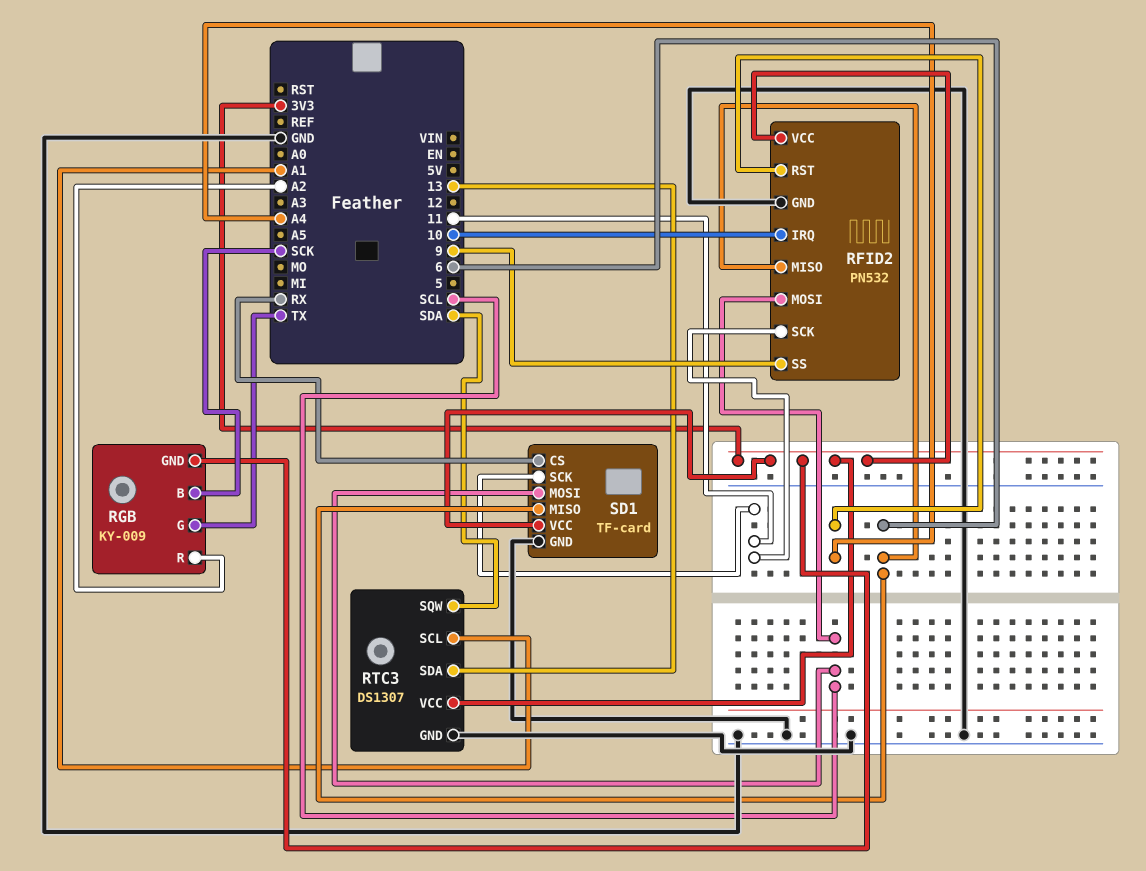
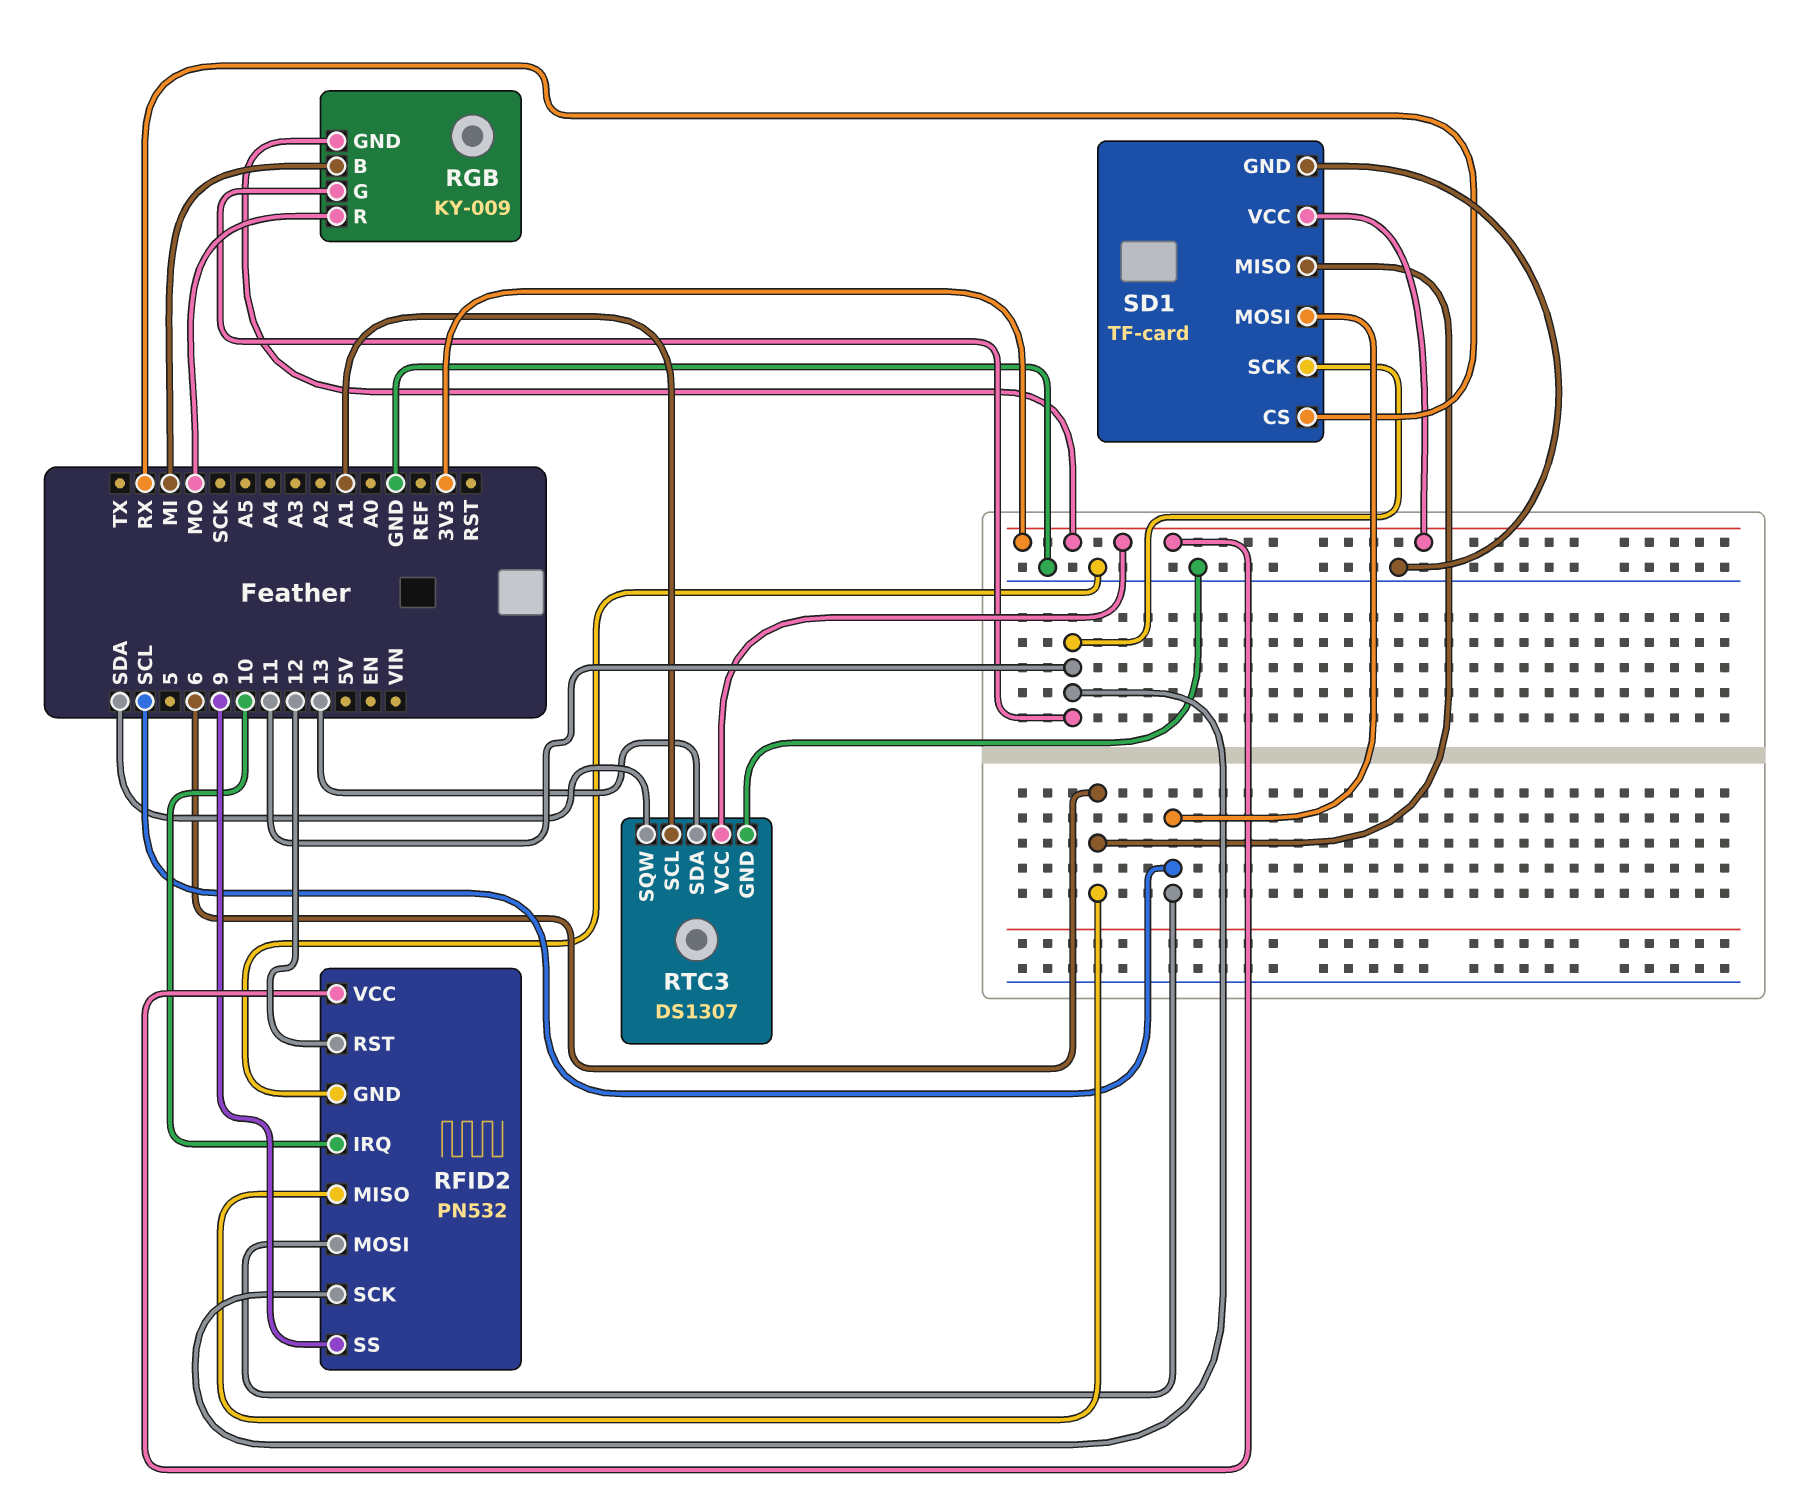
RFID2 pin RST: A4 -> 12
RGB pin B: SCK -> MI
RGB pin G: TX -> 11
RGB pin R: A2 -> MO

